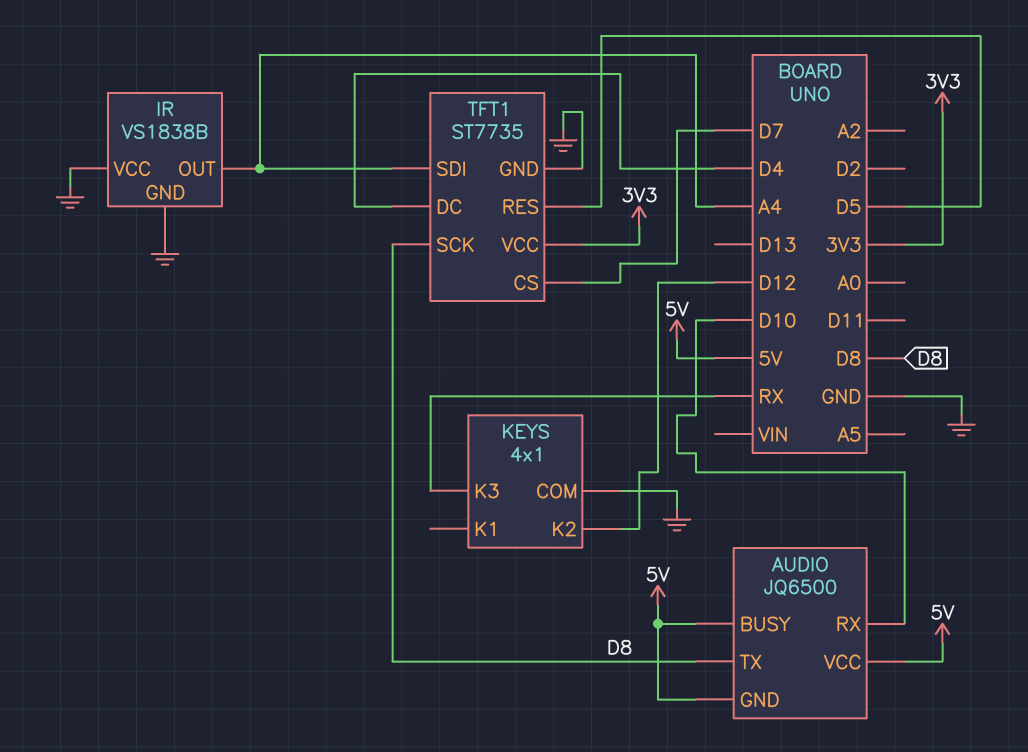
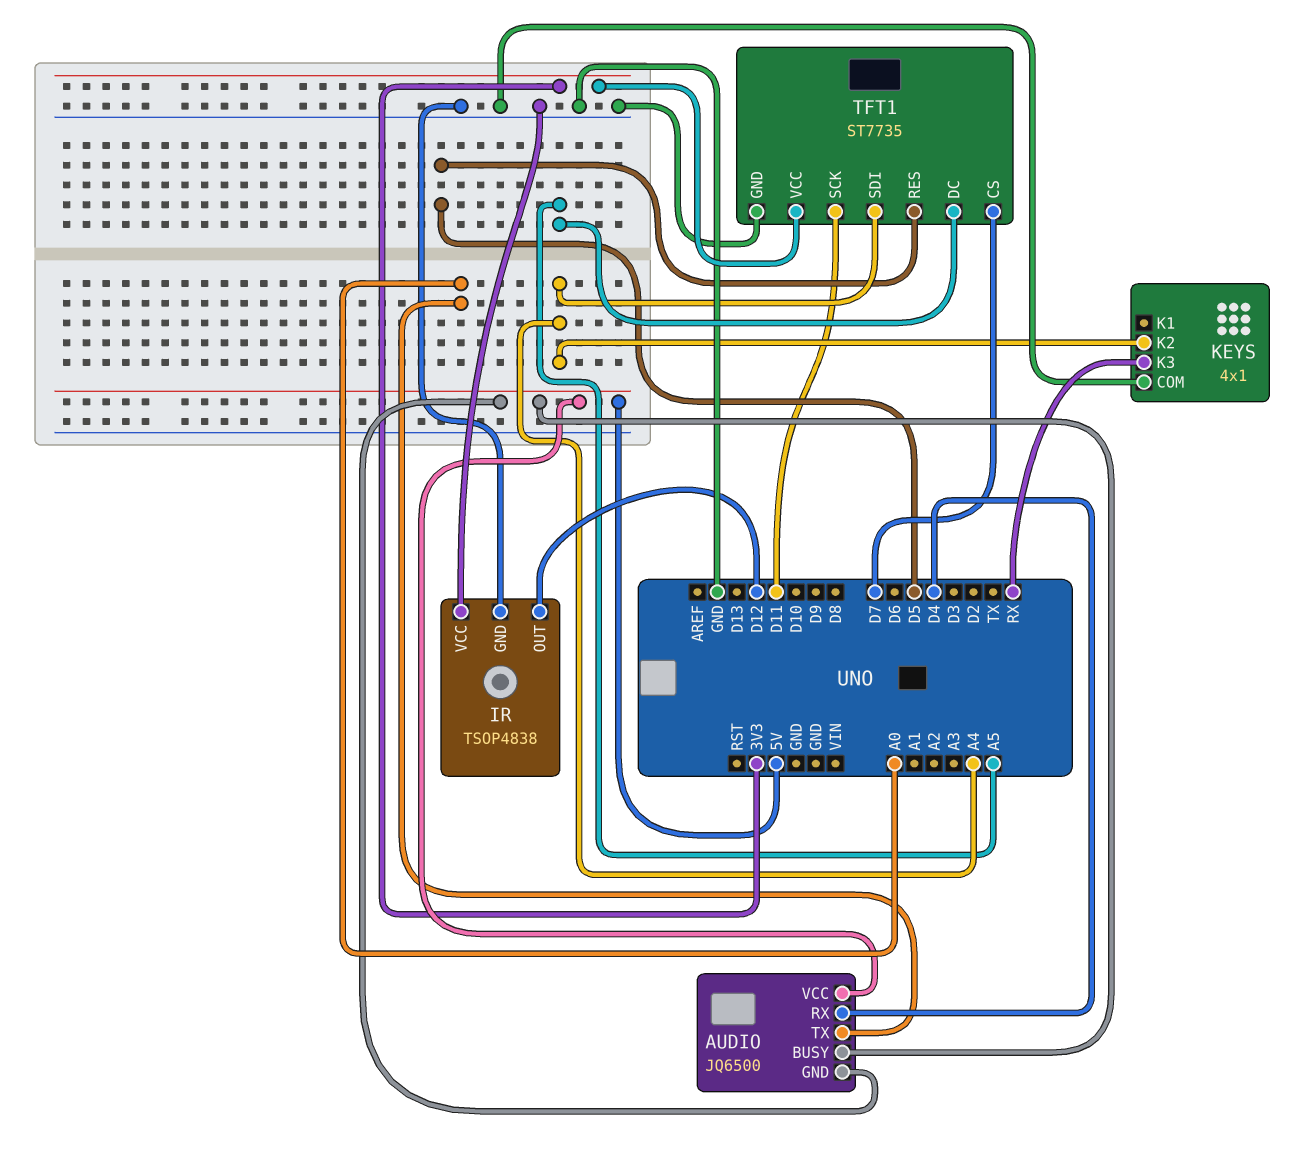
AUDIO pin RX: D10 -> D4
AUDIO pin TX: D8 -> A0
IR: VS1838B -> TSOP4838
IR pin OUT: A4 -> D12
KEYS pin K2: D12 -> A4
TFT1 pin DC: D4 -> A5
TFT1 pin SCK: D8 -> D11

